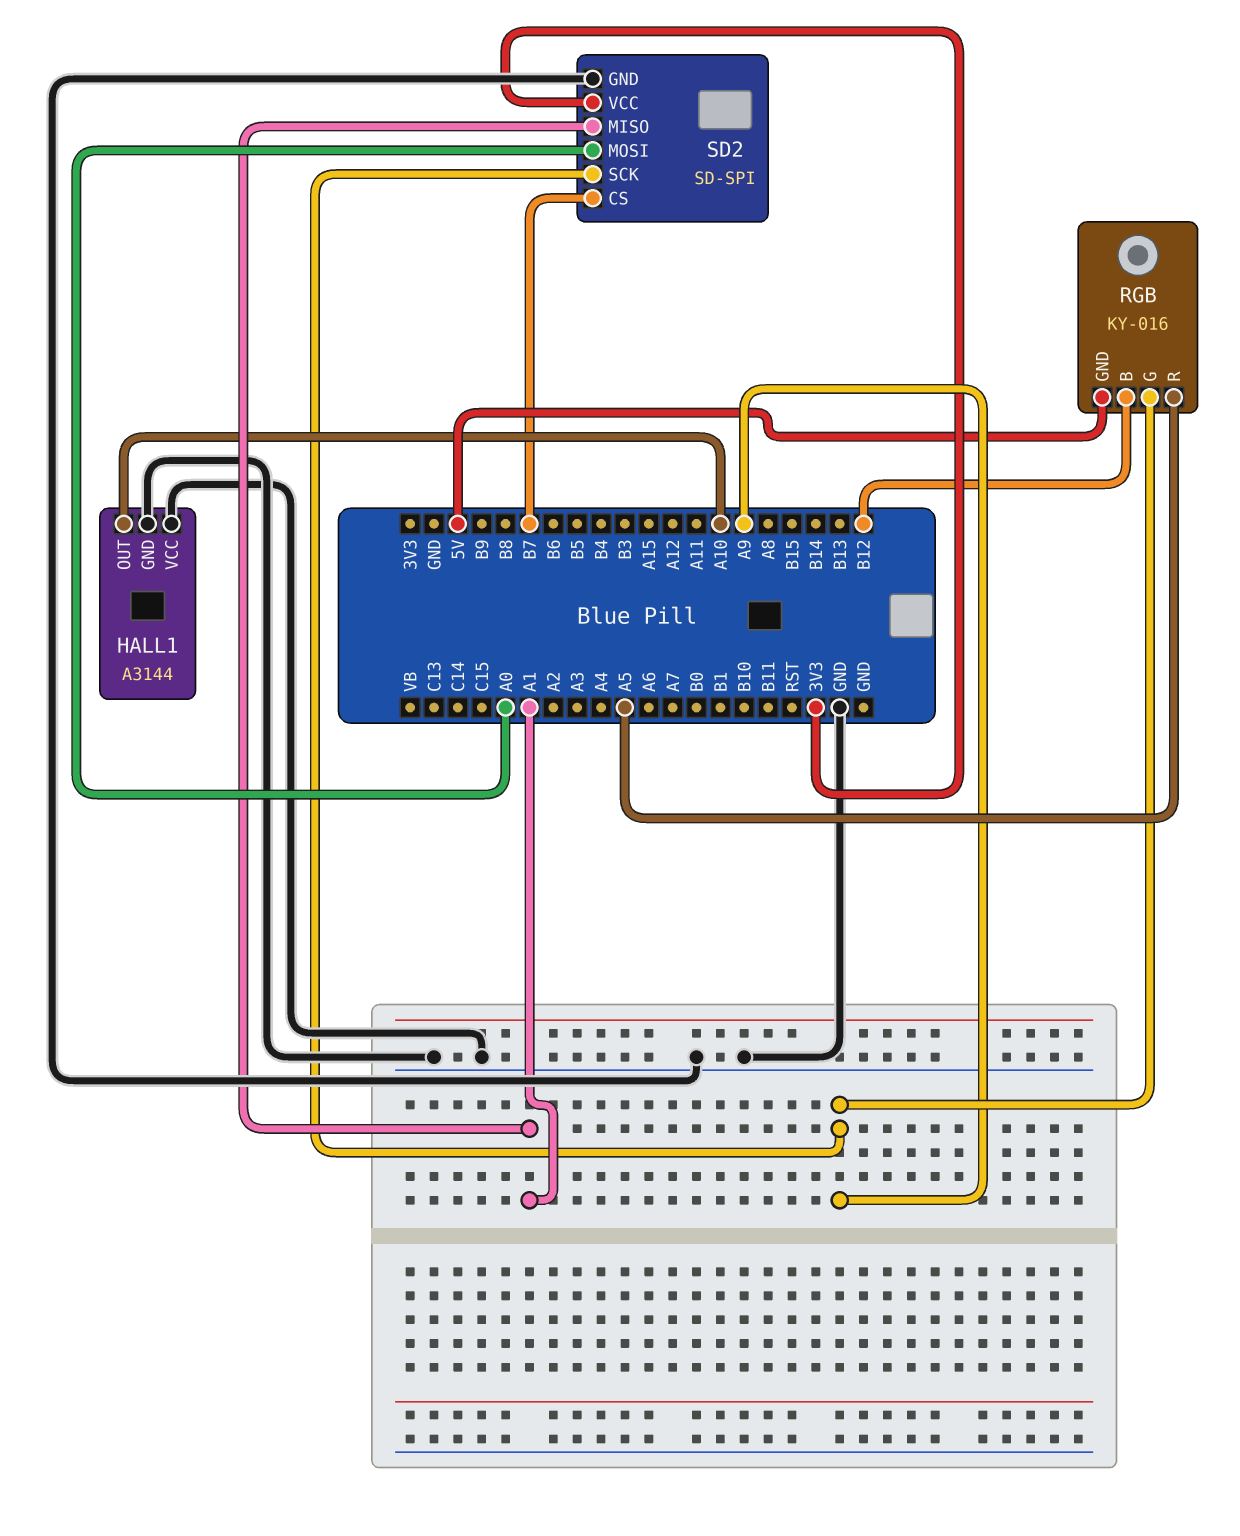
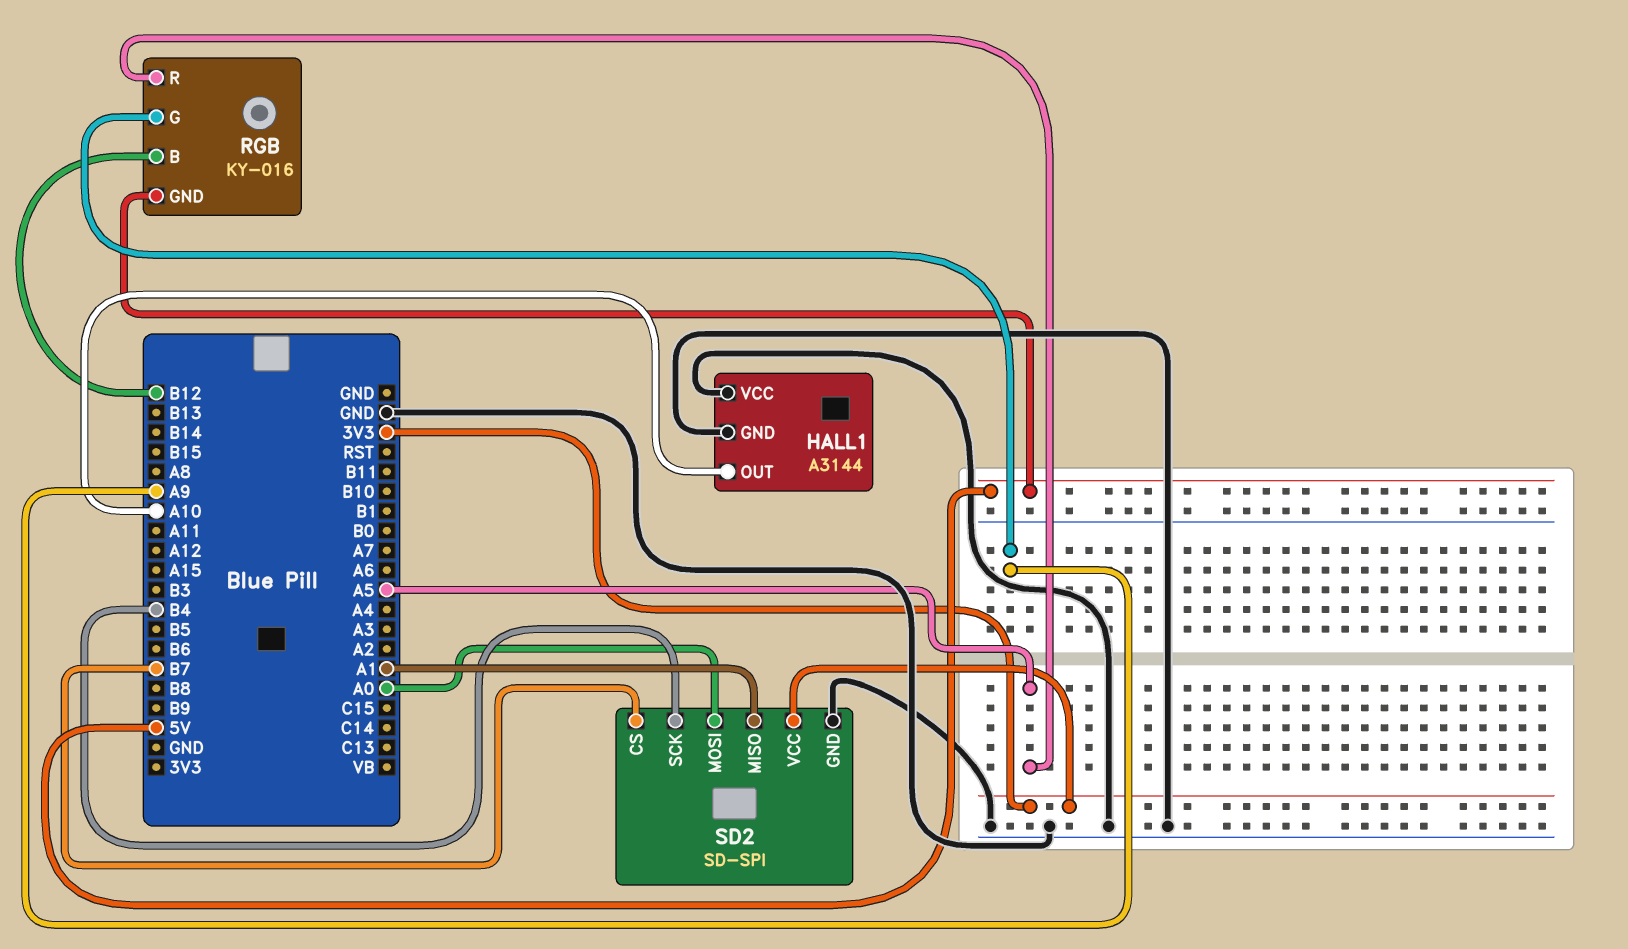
SD2 pin SCK: A9 -> B4

